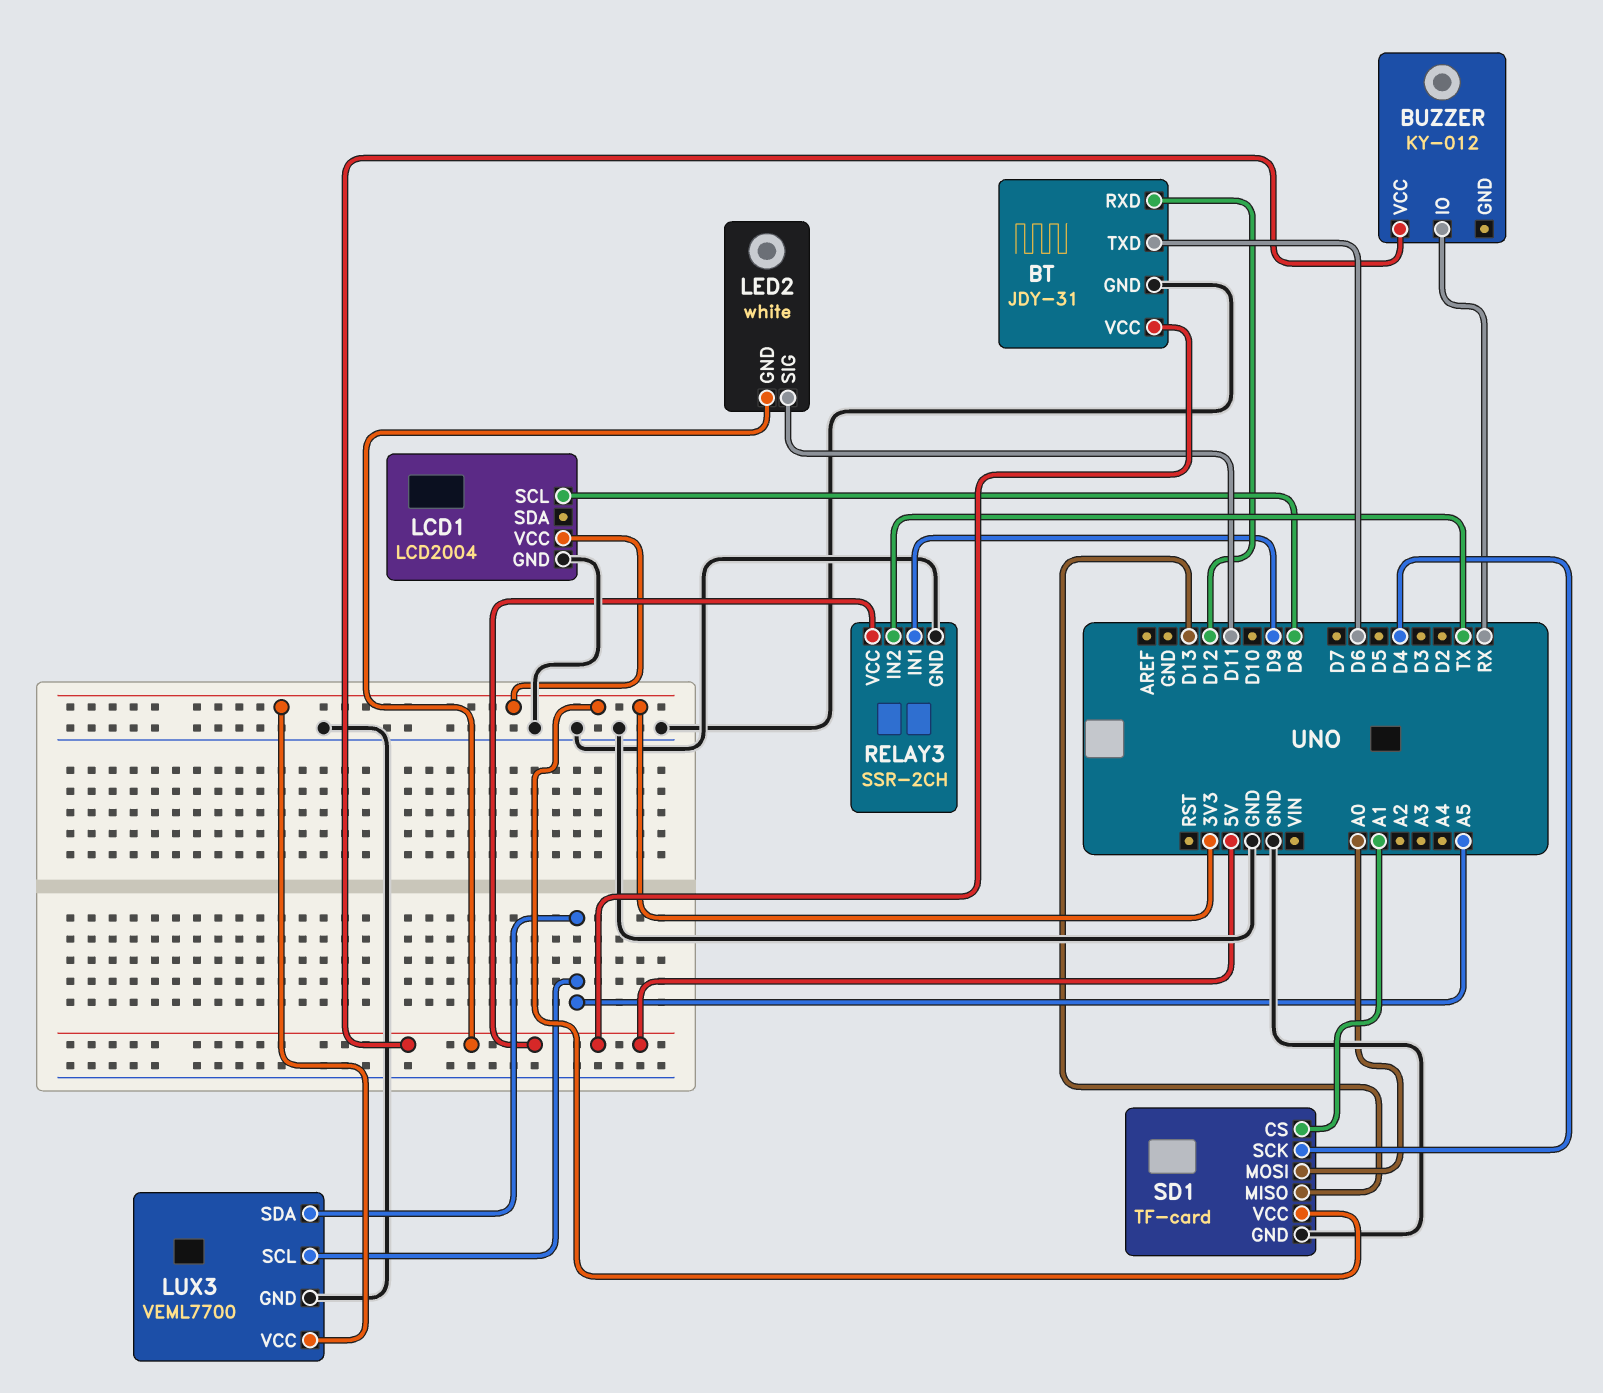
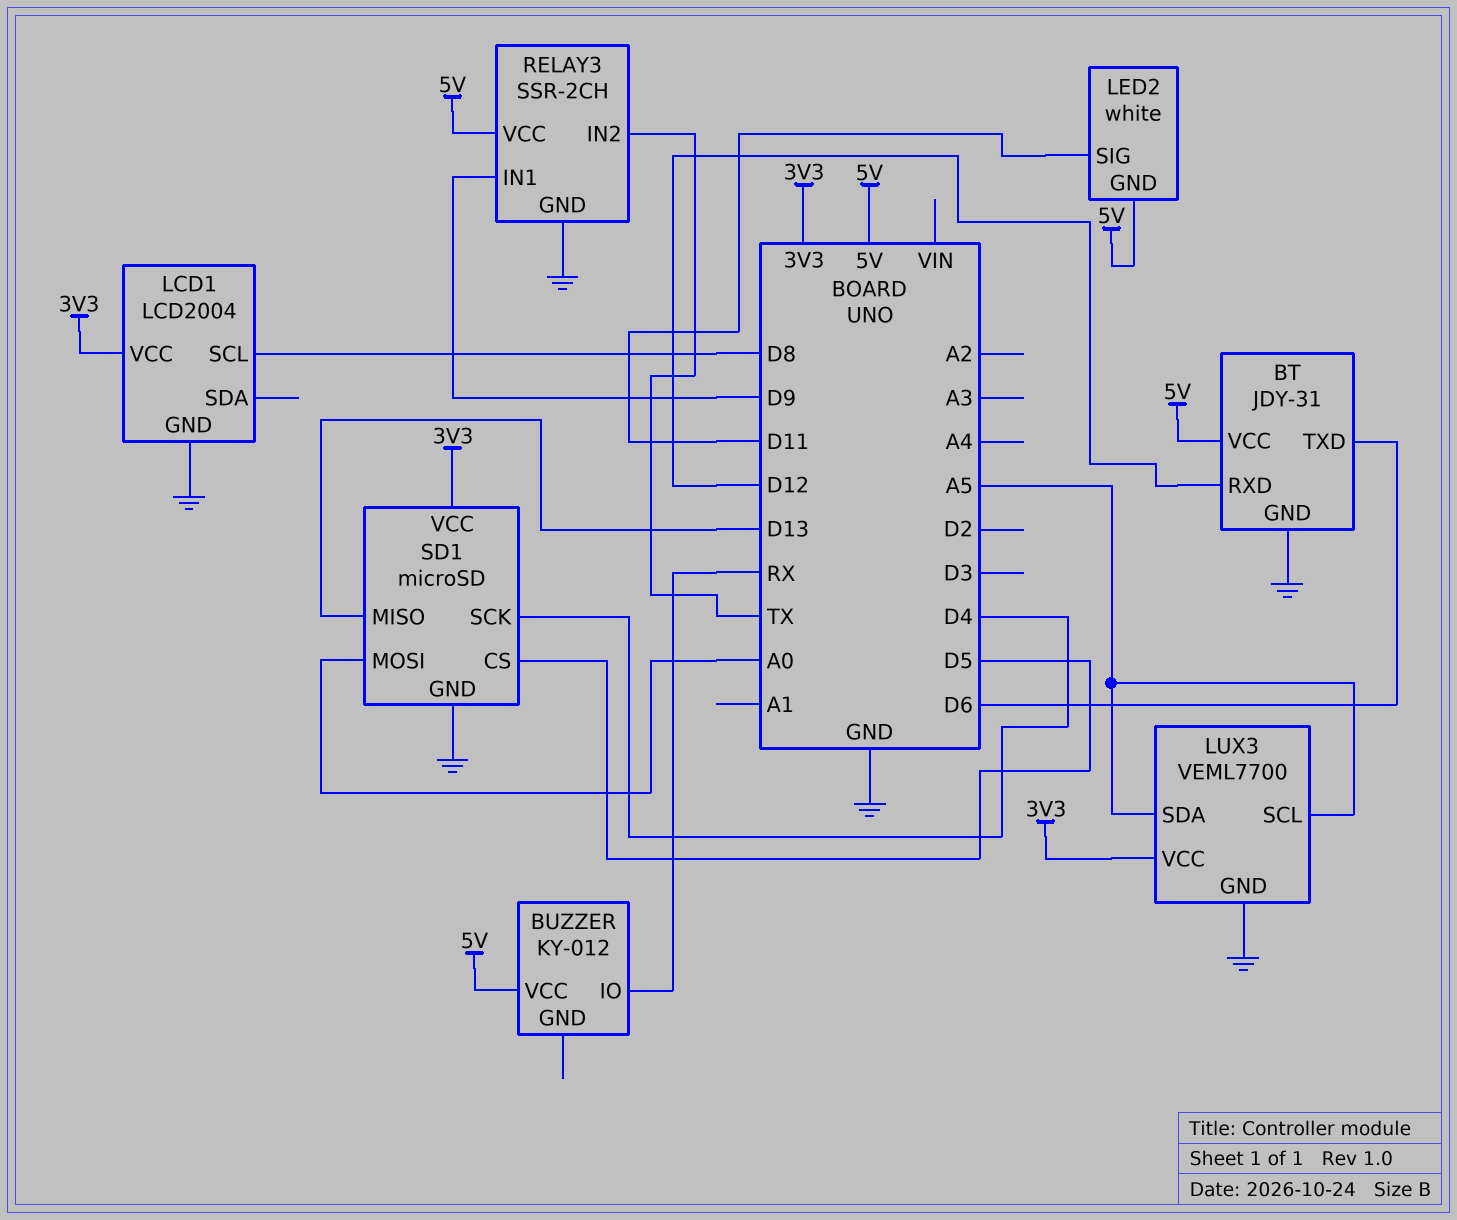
SD1: TF-card -> microSD
SD1 pin CS: A1 -> D5

